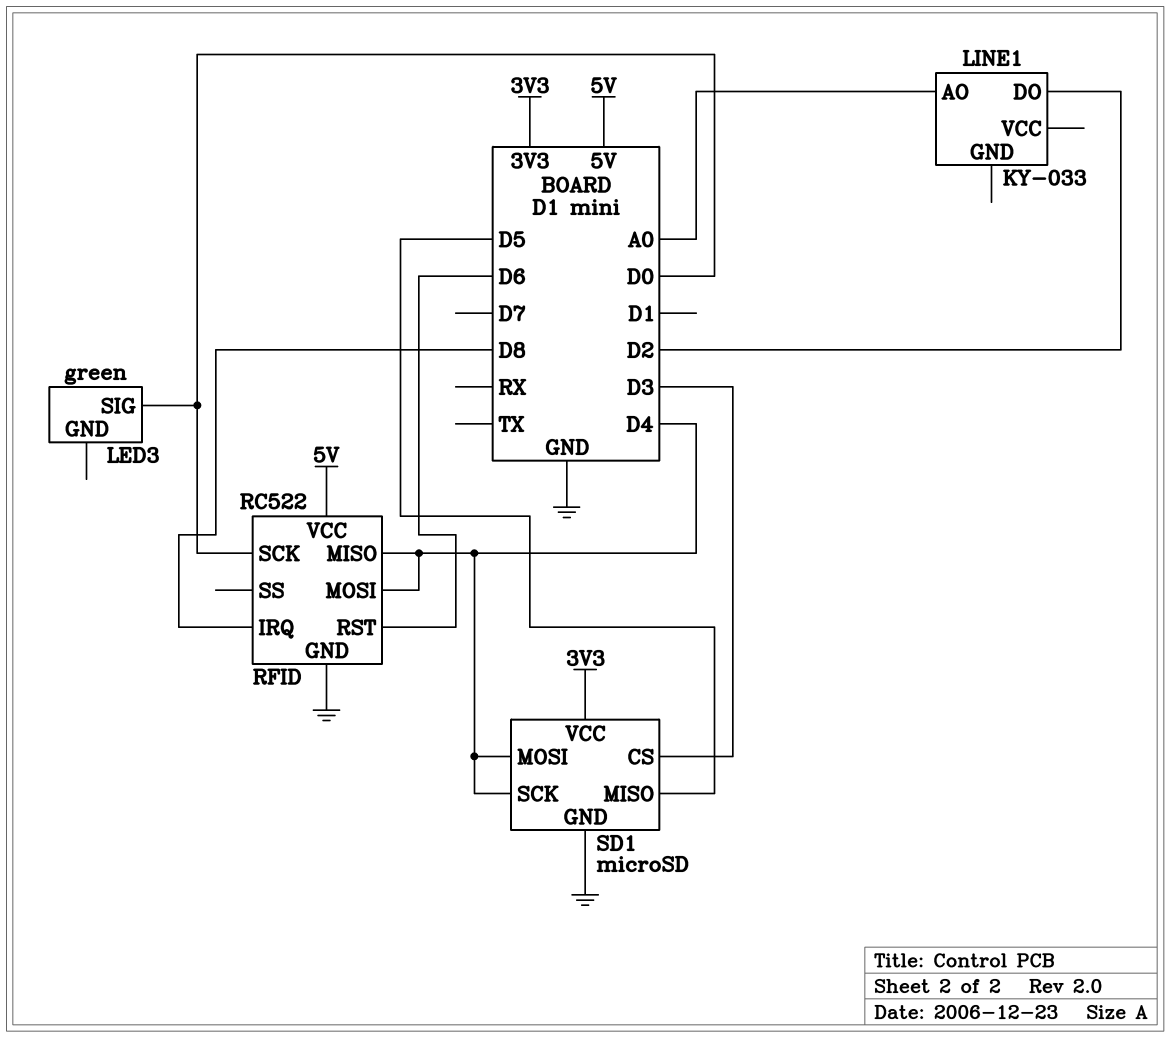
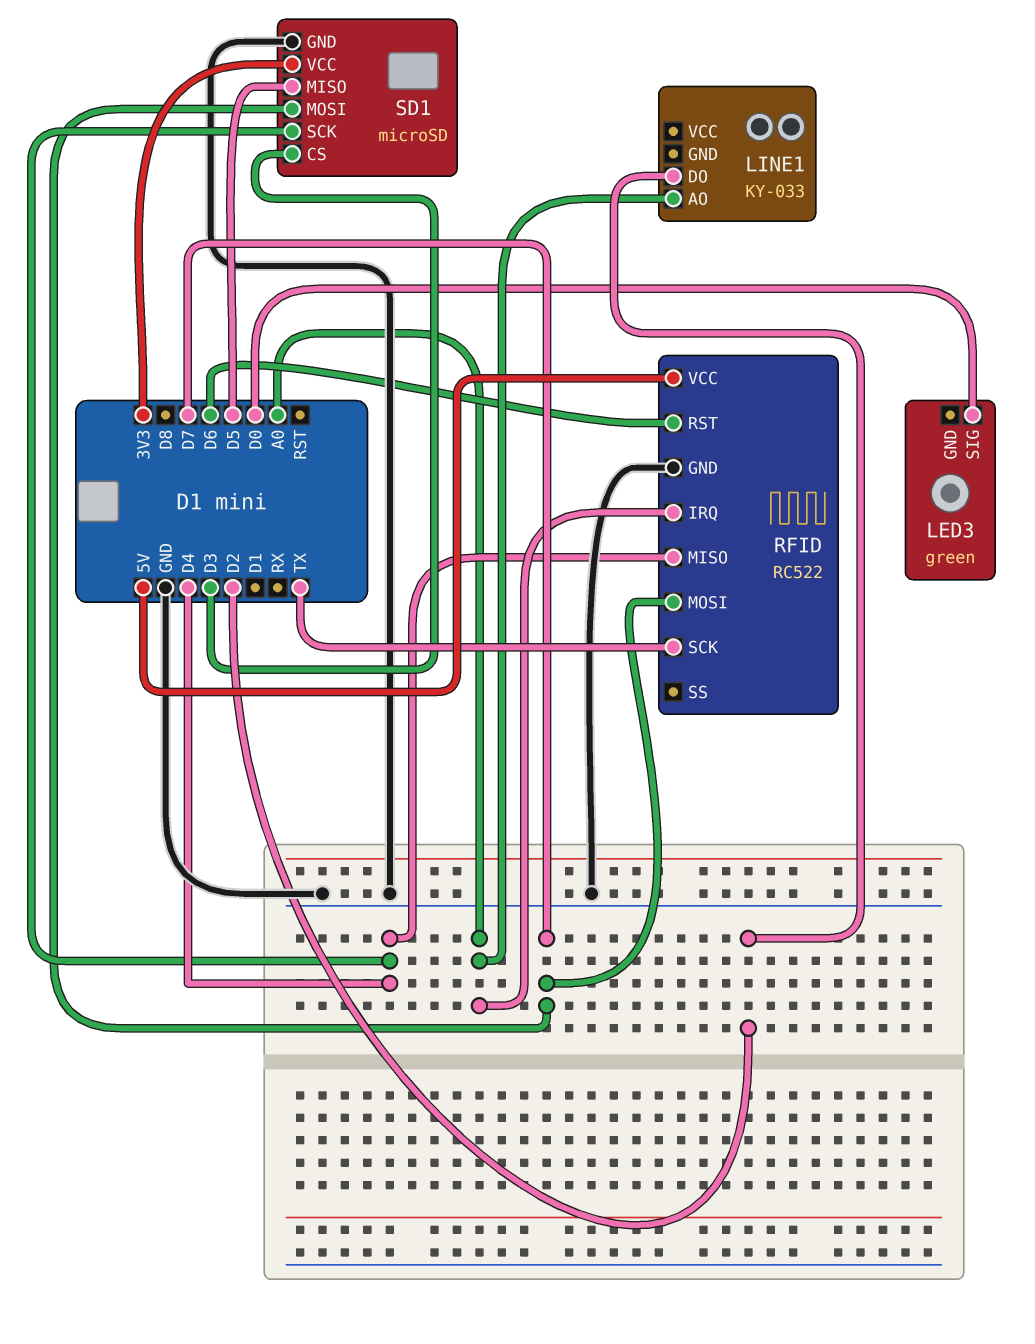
RFID pin IRQ: D8 -> A0
RFID pin MOSI: D4 -> D7
RFID pin SCK: D0 -> TX
SD1 pin MOSI: D4 -> D7

